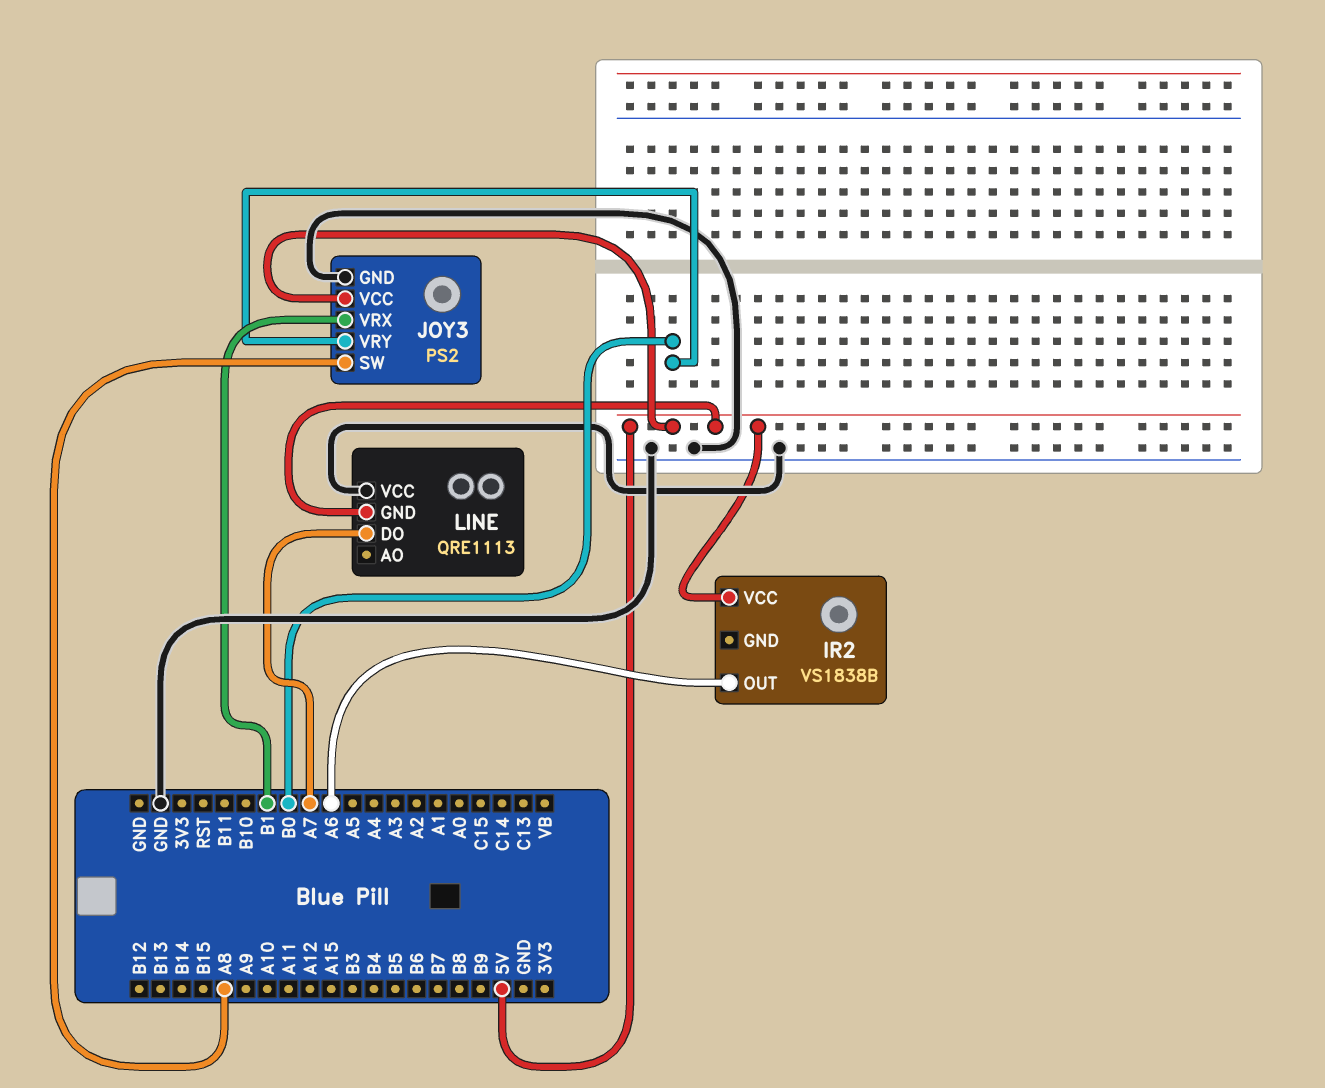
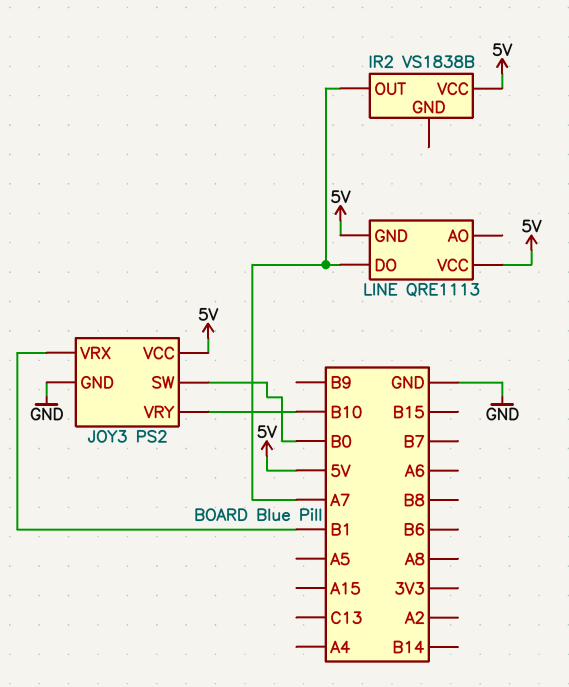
IR2 pin OUT: A6 -> A7
JOY3 pin SW: A8 -> B0
JOY3 pin VRY: B0 -> B10
LINE pin VCC: GND -> 5V

